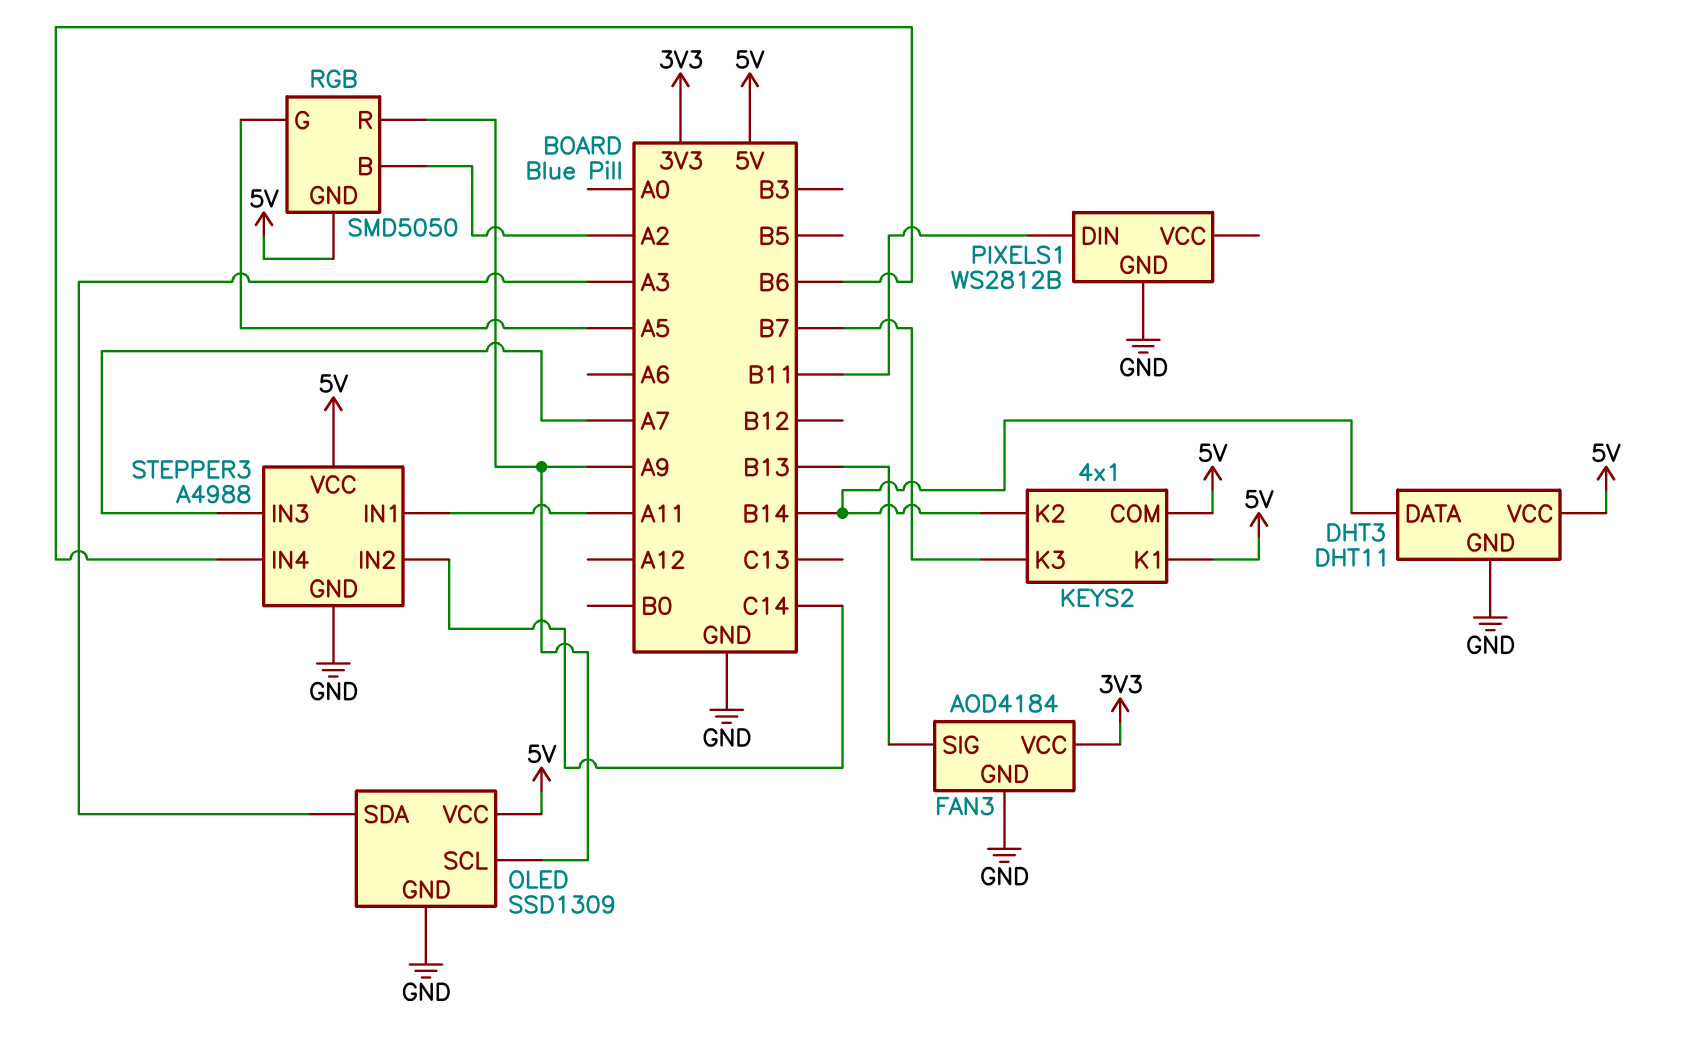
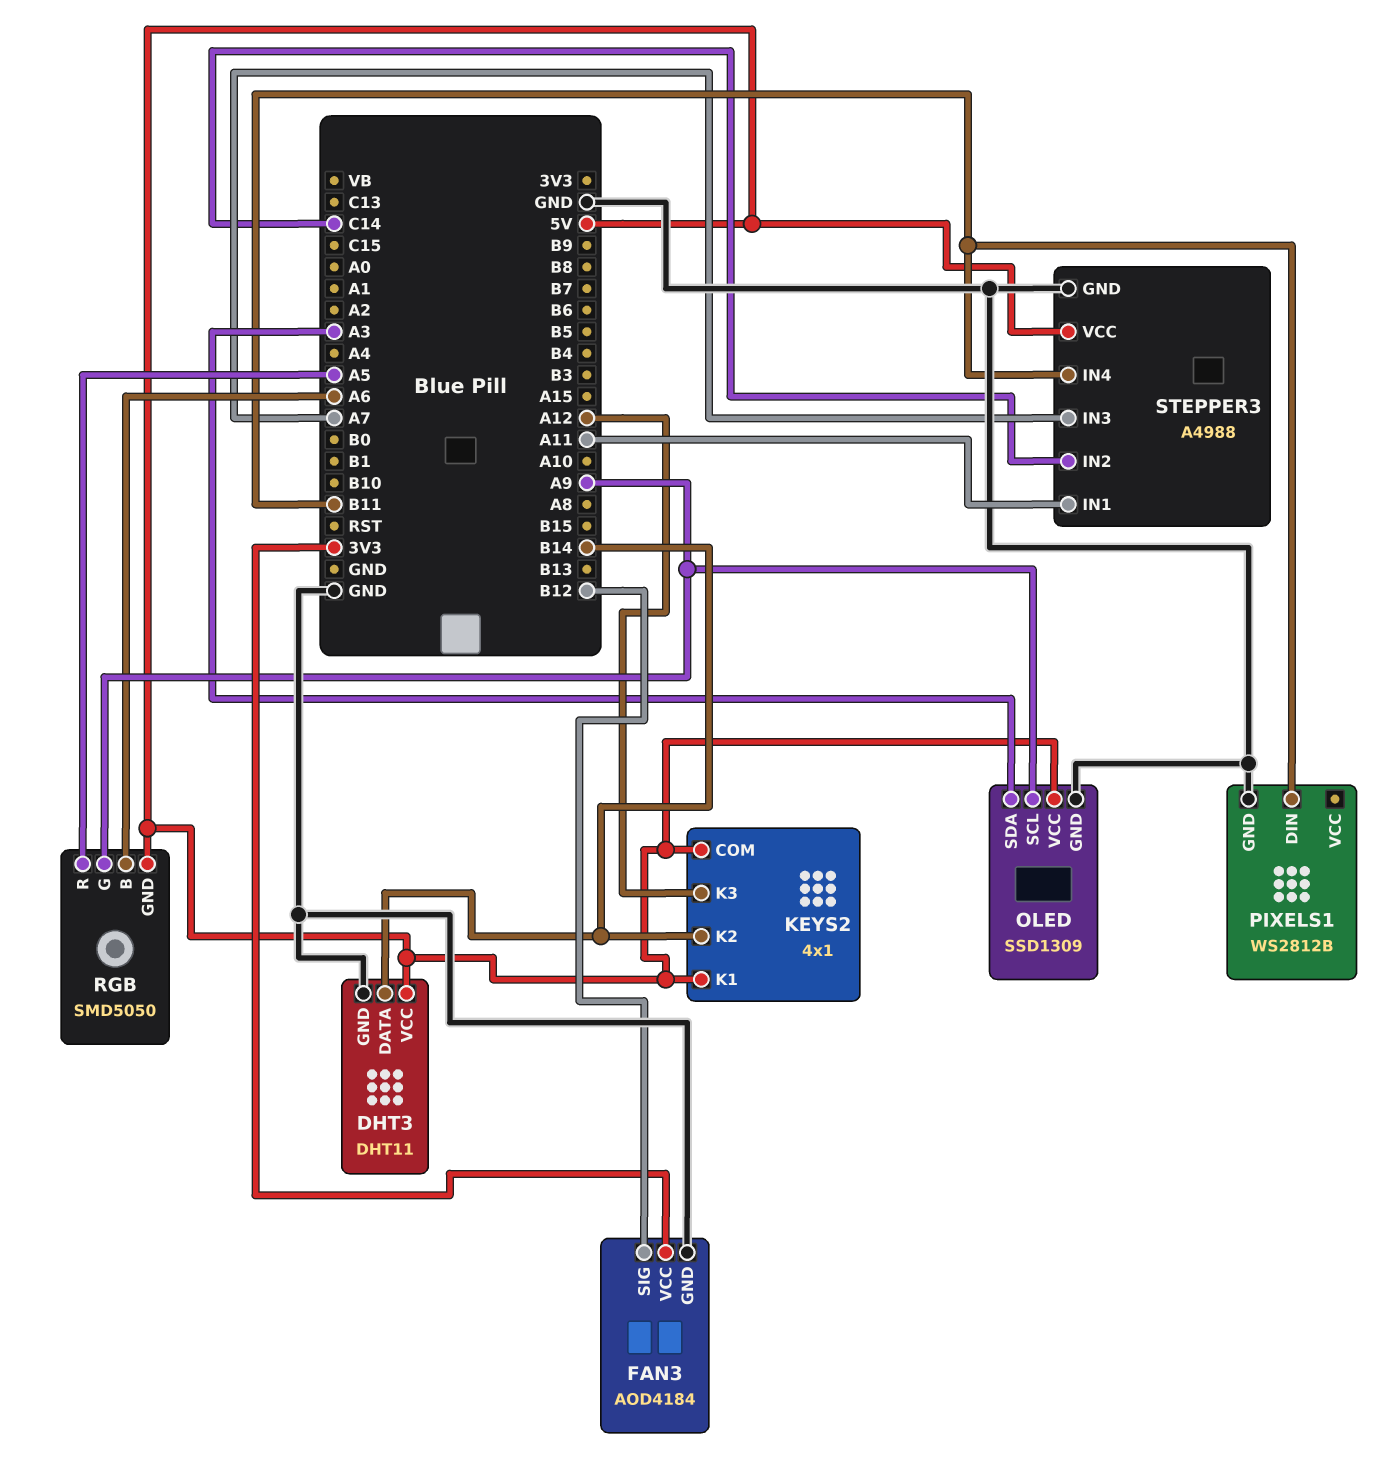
FAN3 pin SIG: B13 -> B12
KEYS2 pin K3: B7 -> A12
RGB pin B: A2 -> A6
RGB pin G: A5 -> A9
RGB pin R: A9 -> A5
STEPPER3 pin IN4: B6 -> B11

